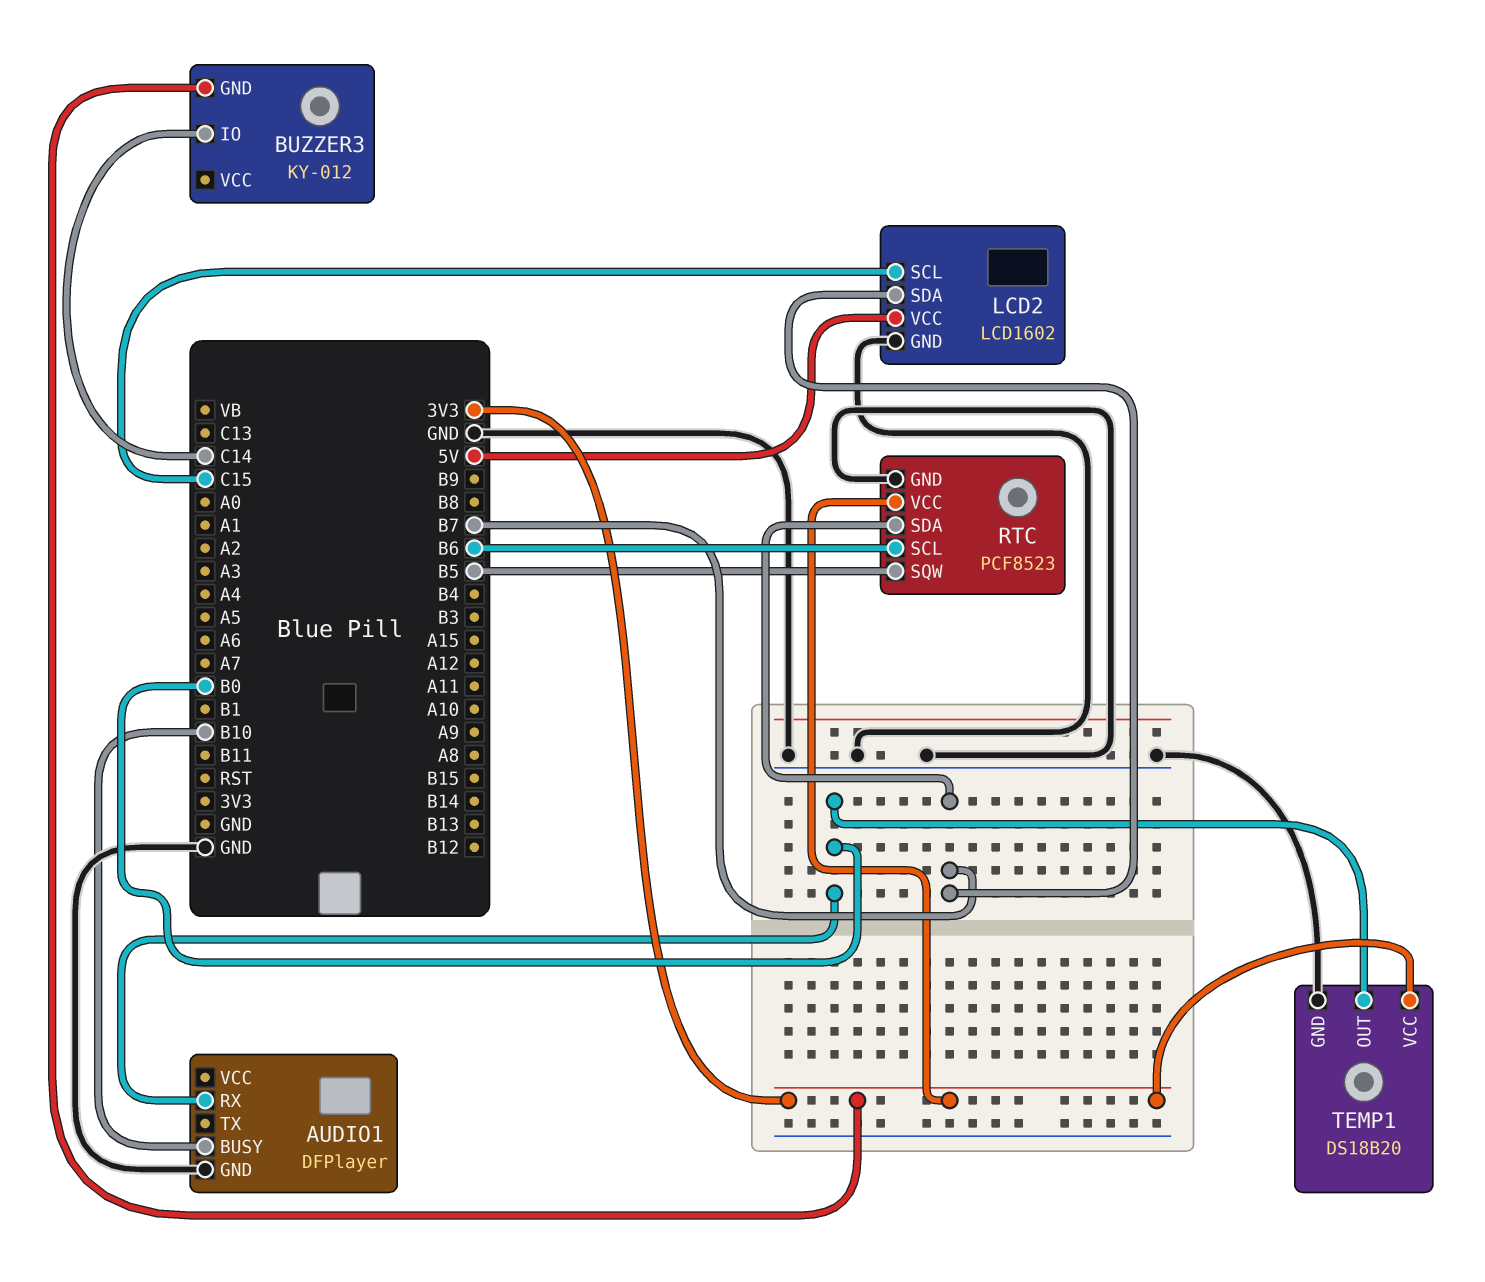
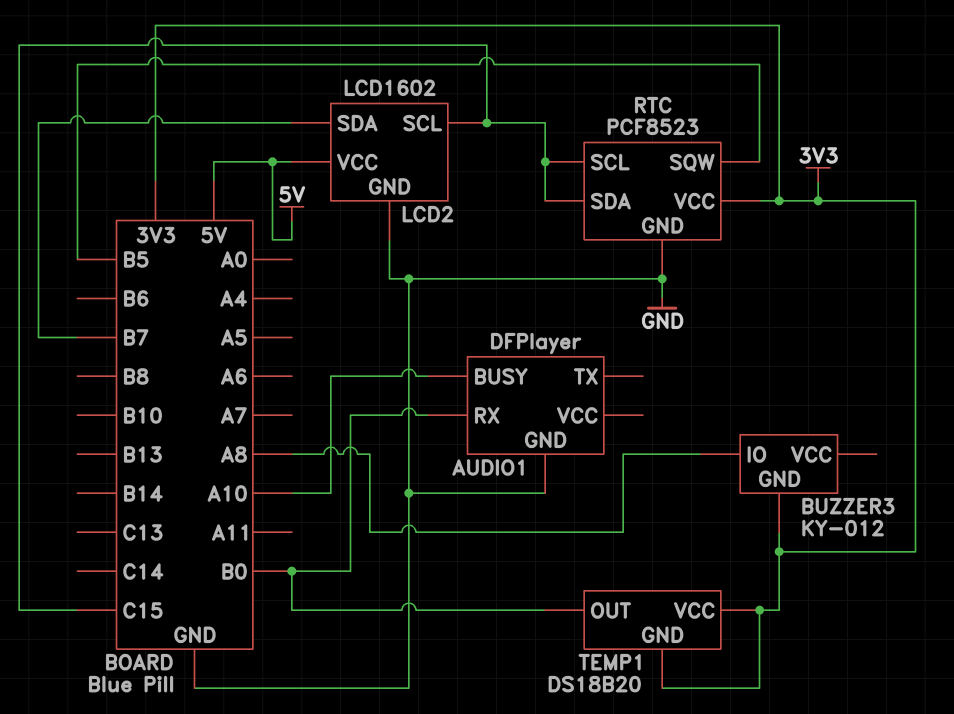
AUDIO1 pin BUSY: B10 -> A10
BUZZER3 pin IO: C14 -> A8
RTC pin SCL: B6 -> C15
RTC pin SDA: B7 -> C15
TEMP1 pin GND: GND -> 3V3

